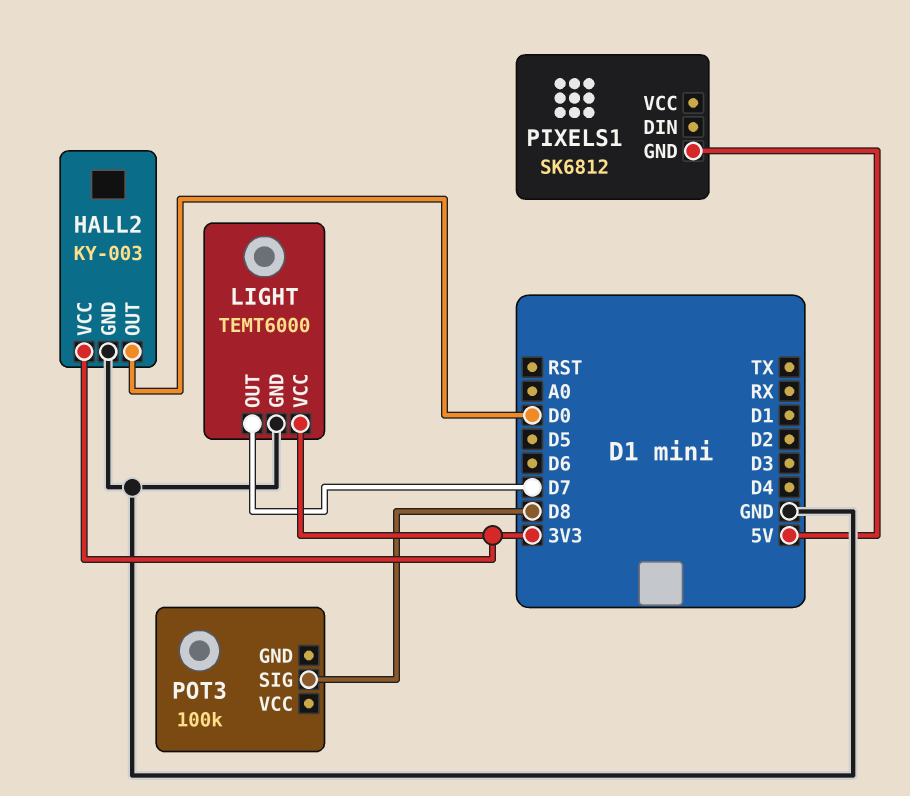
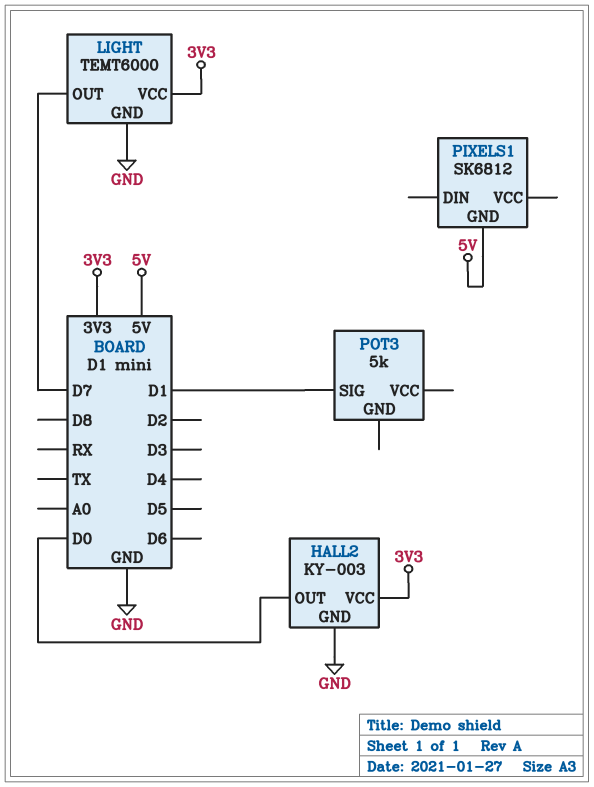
POT3: 100k -> 5k
POT3 pin SIG: D8 -> D1

